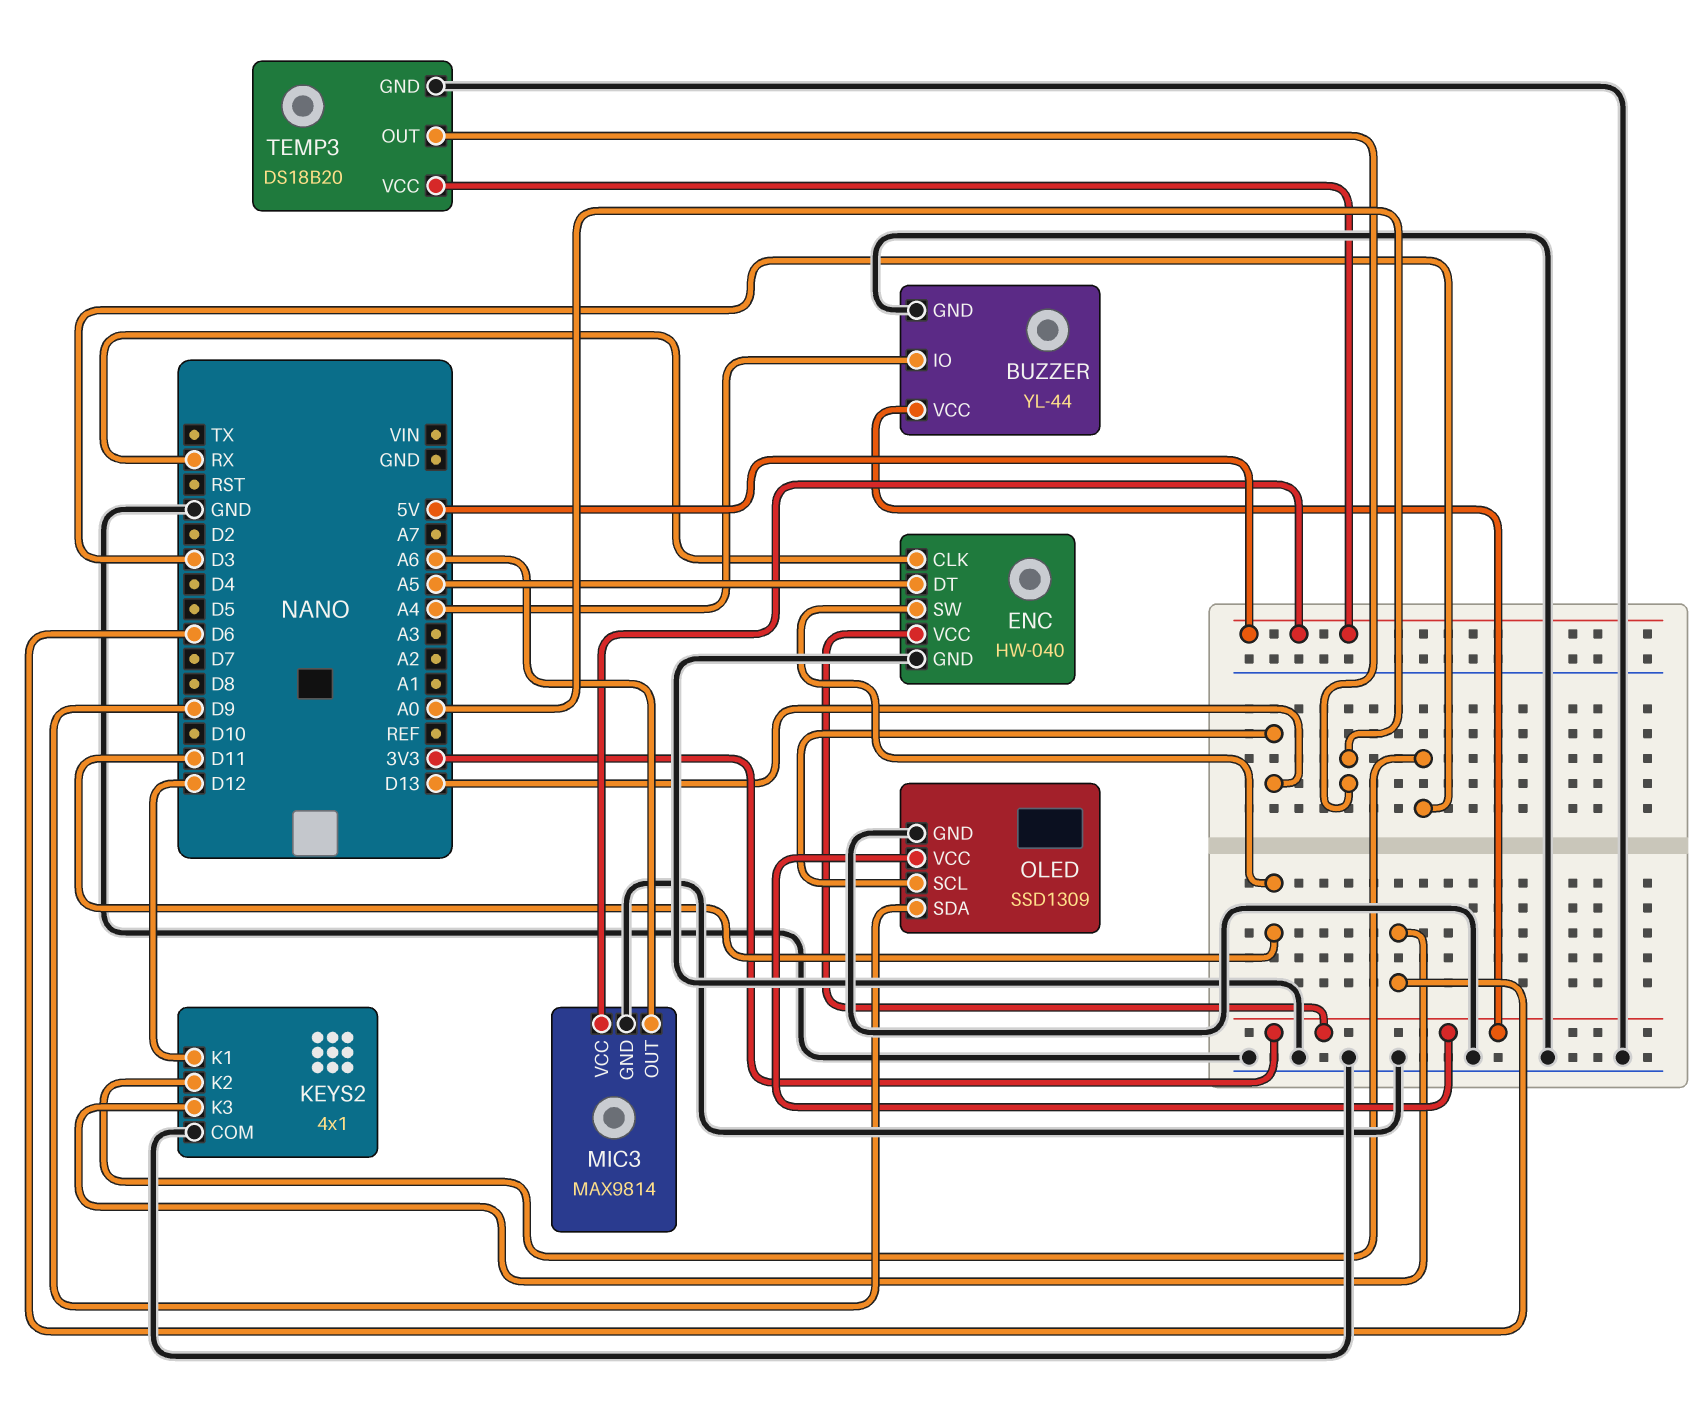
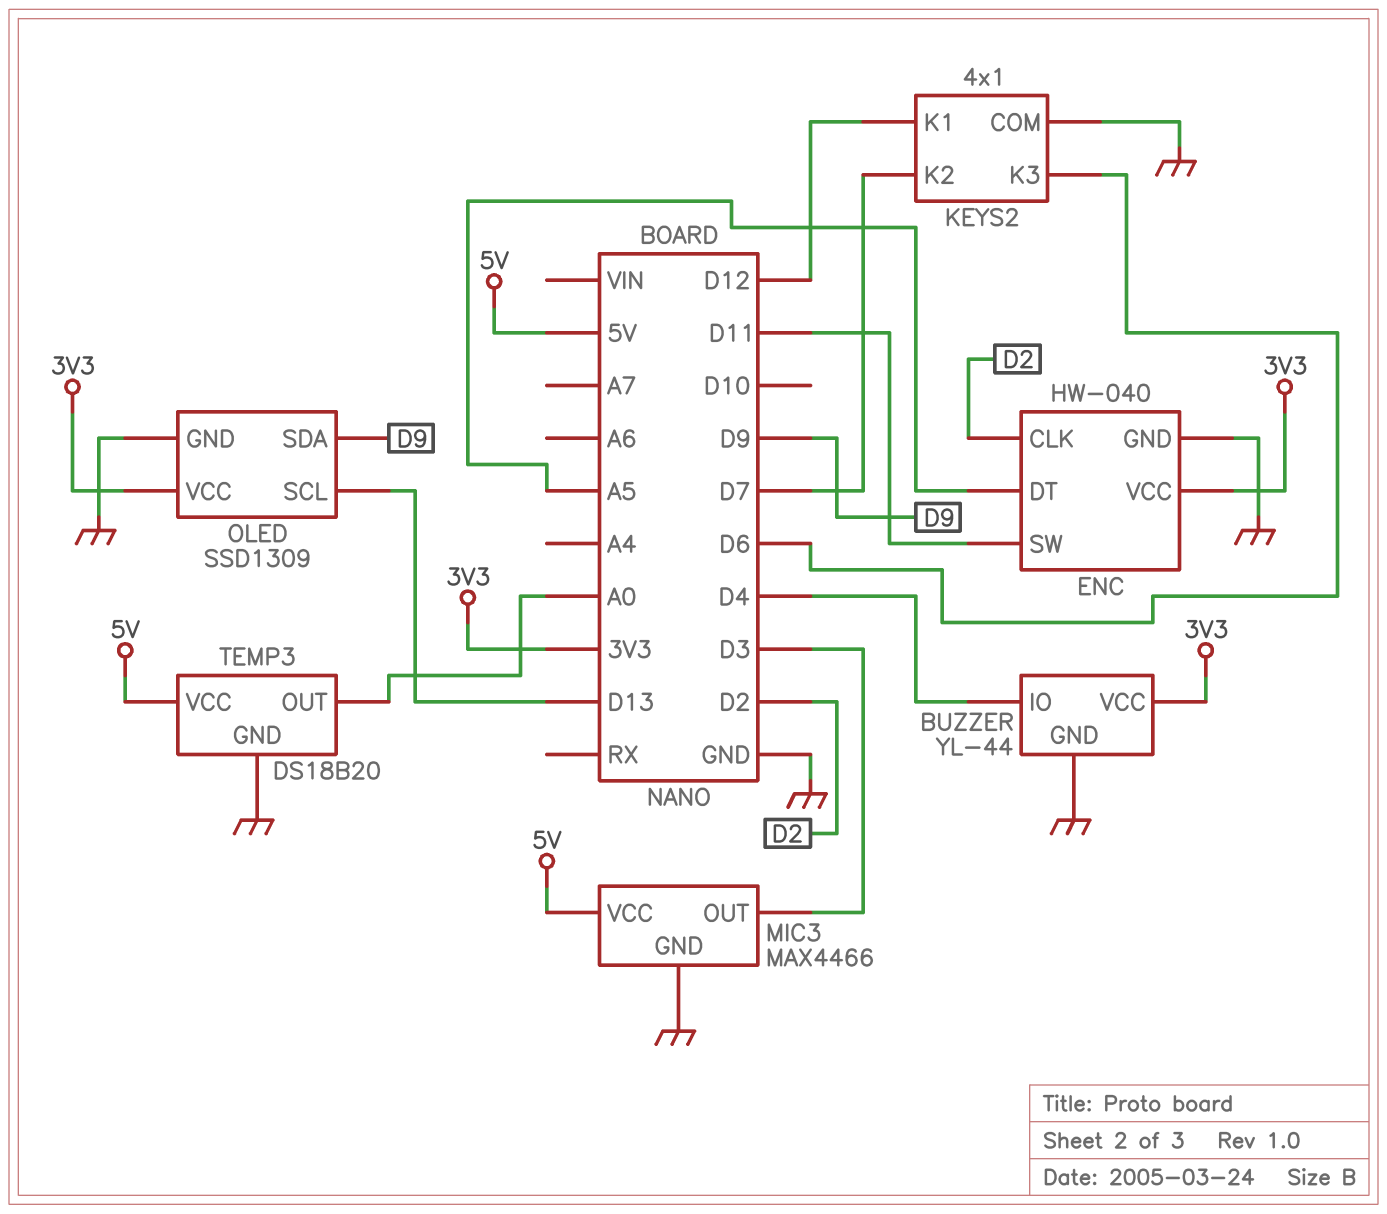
BUZZER pin IO: A4 -> D4
ENC pin CLK: RX -> D2
KEYS2 pin K2: D3 -> D7
MIC3: MAX9814 -> MAX4466
MIC3 pin OUT: A6 -> D3

